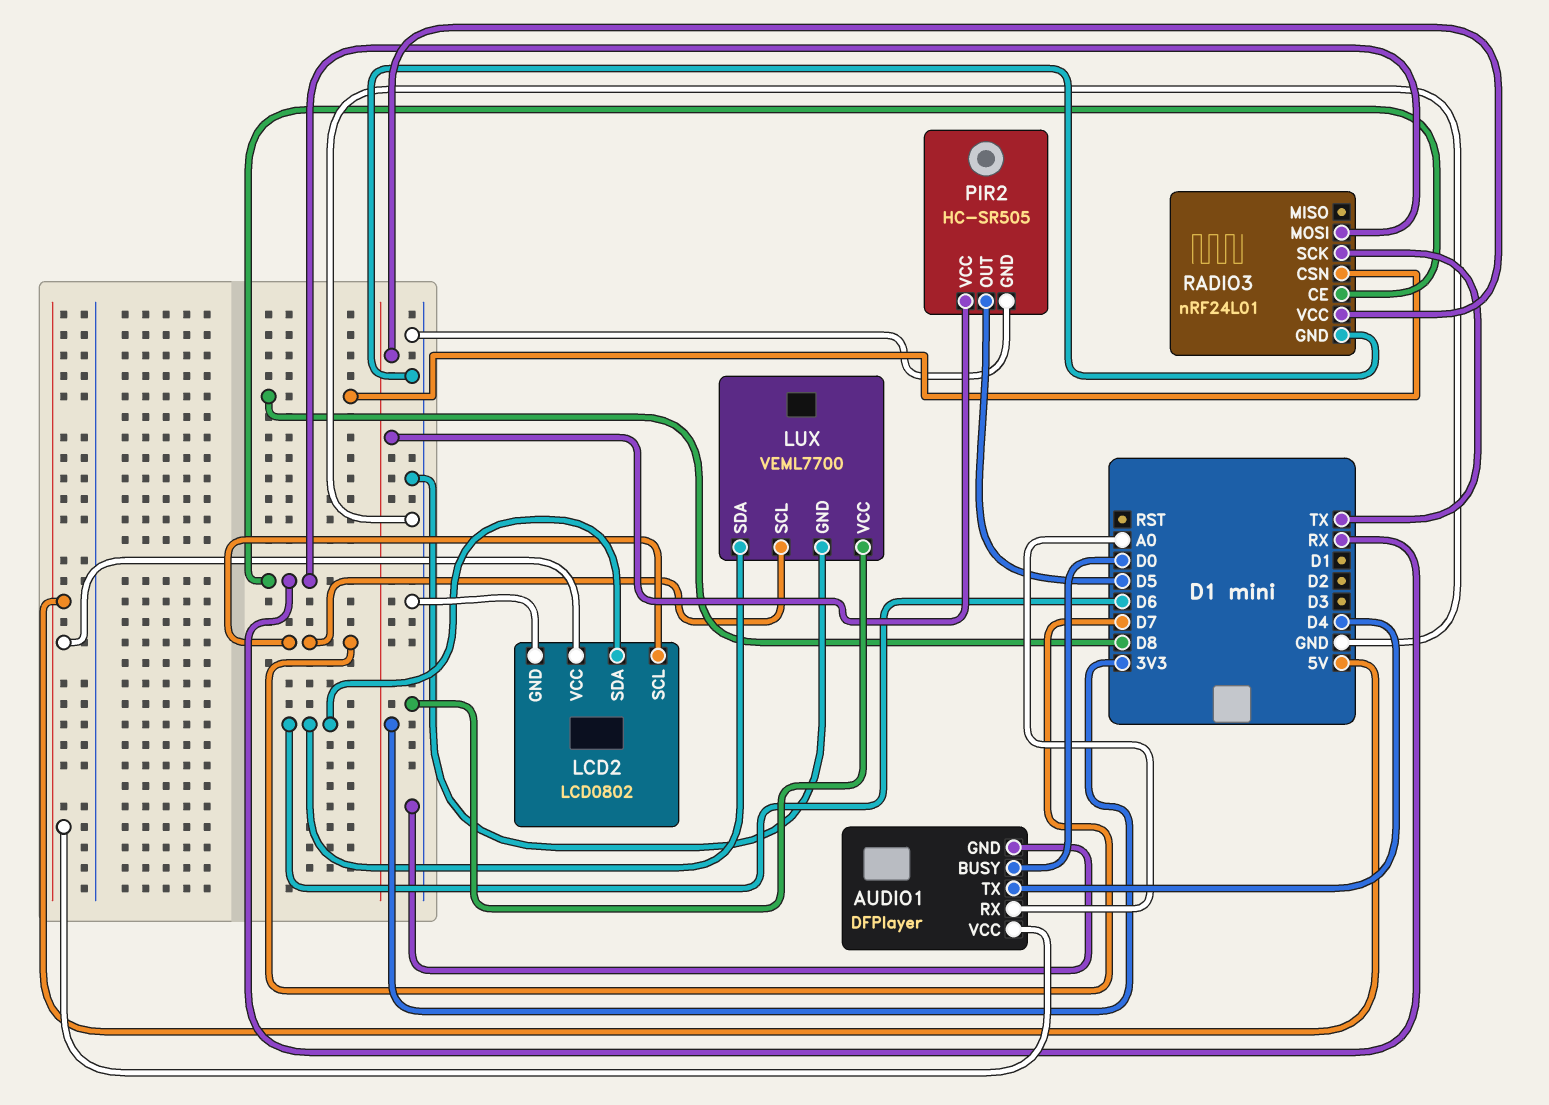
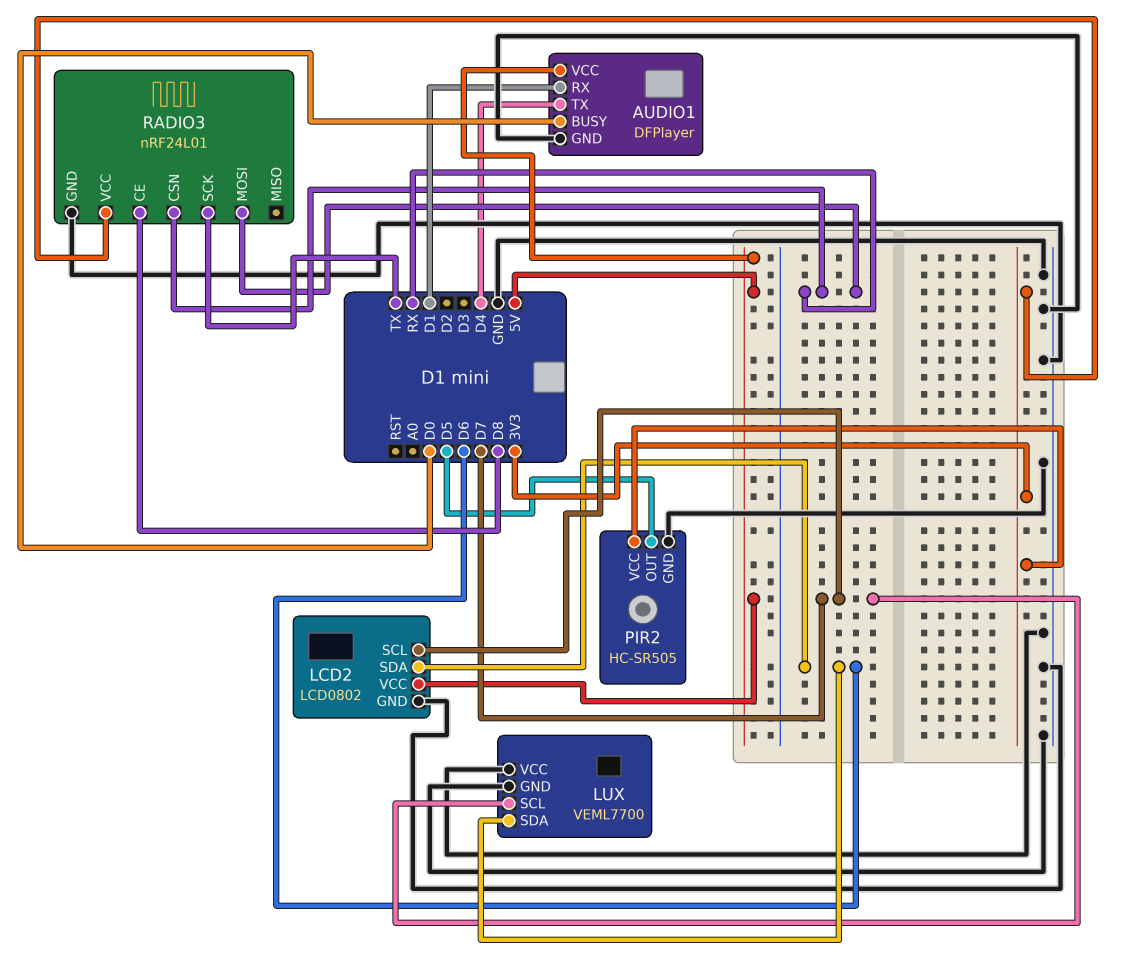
AUDIO1 pin RX: A0 -> D1
RADIO3 pin CE: RX -> D8
RADIO3 pin CSN: D8 -> RX

